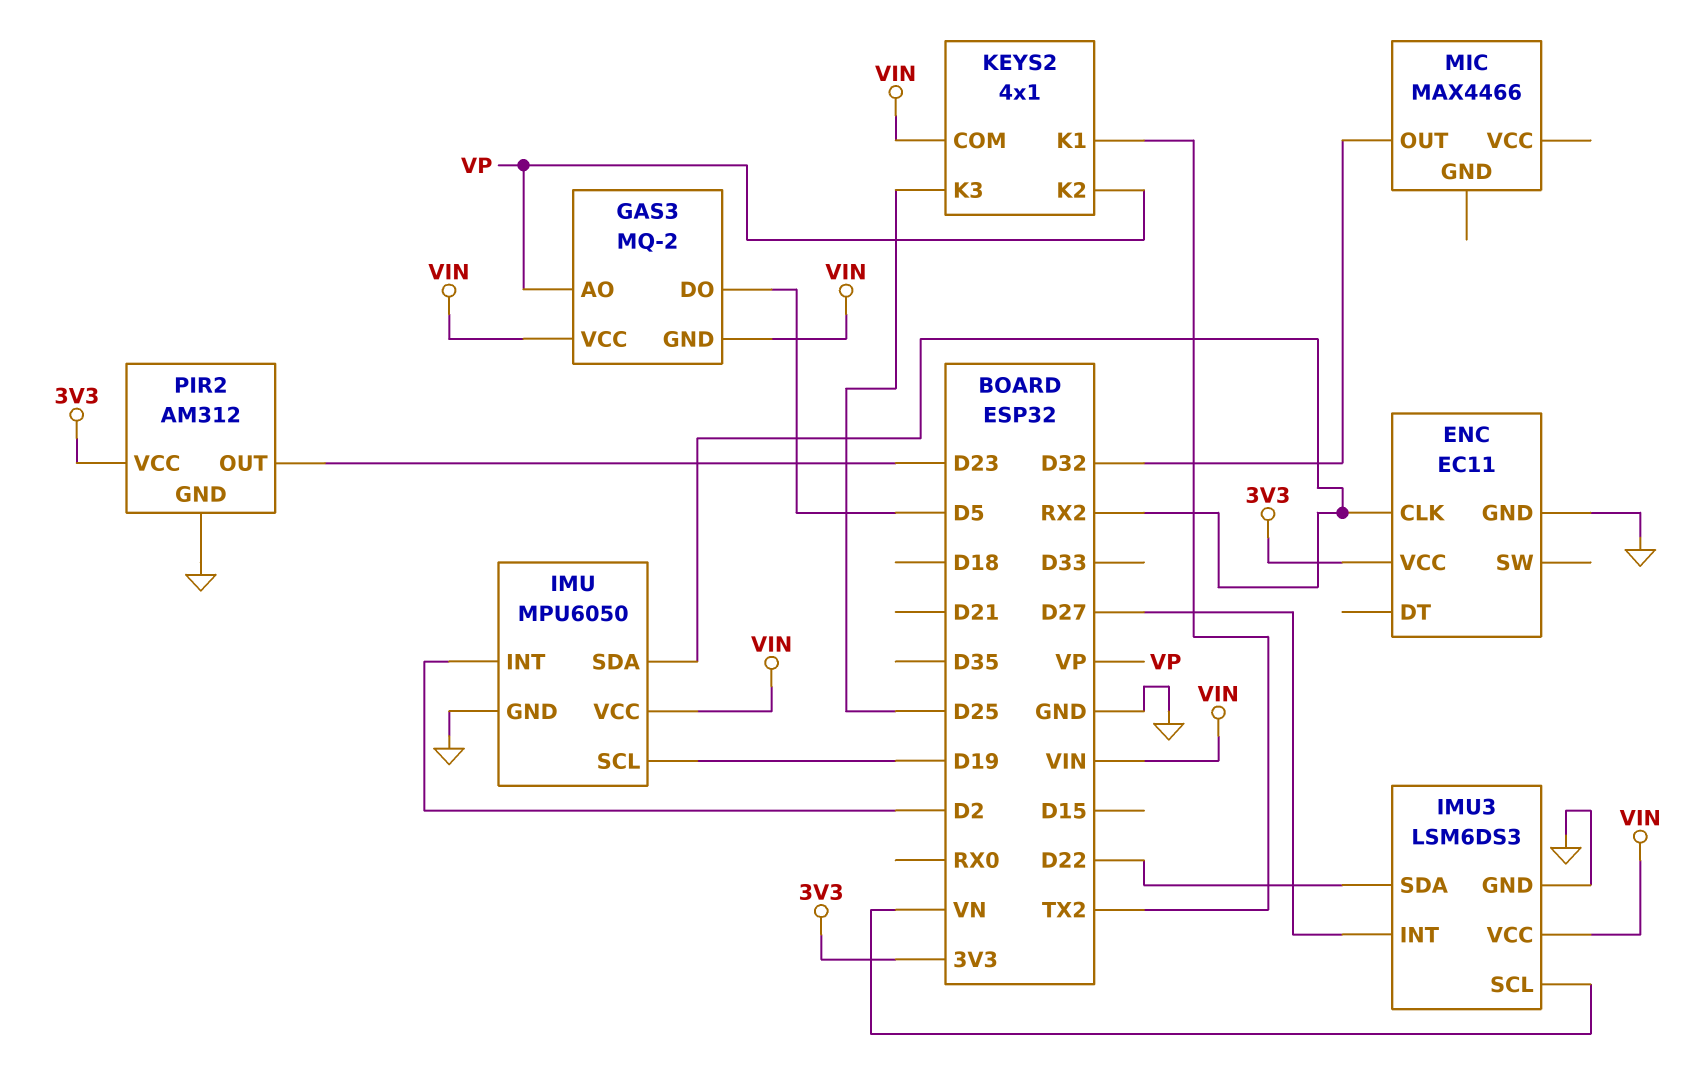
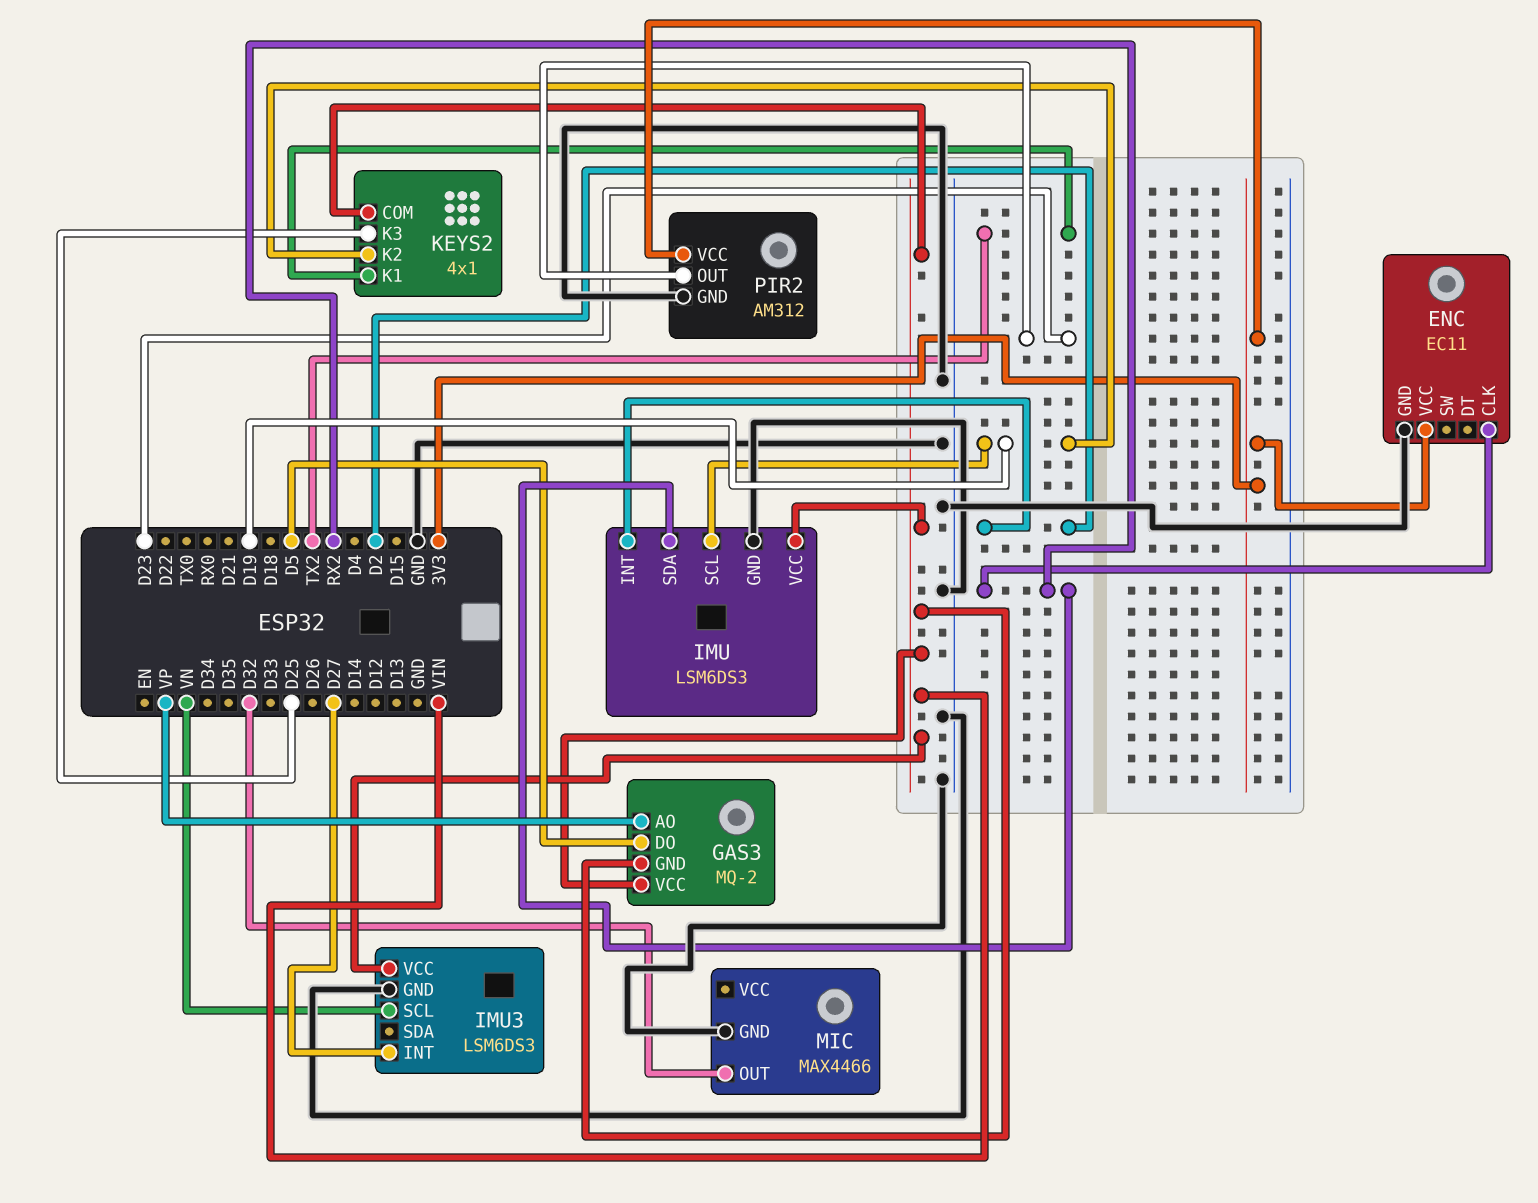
IMU: MPU6050 -> LSM6DS3
IMU3 pin SDA: D22 -> none
KEYS2 pin K2: VP -> D19
MIC pin GND: none -> GND

